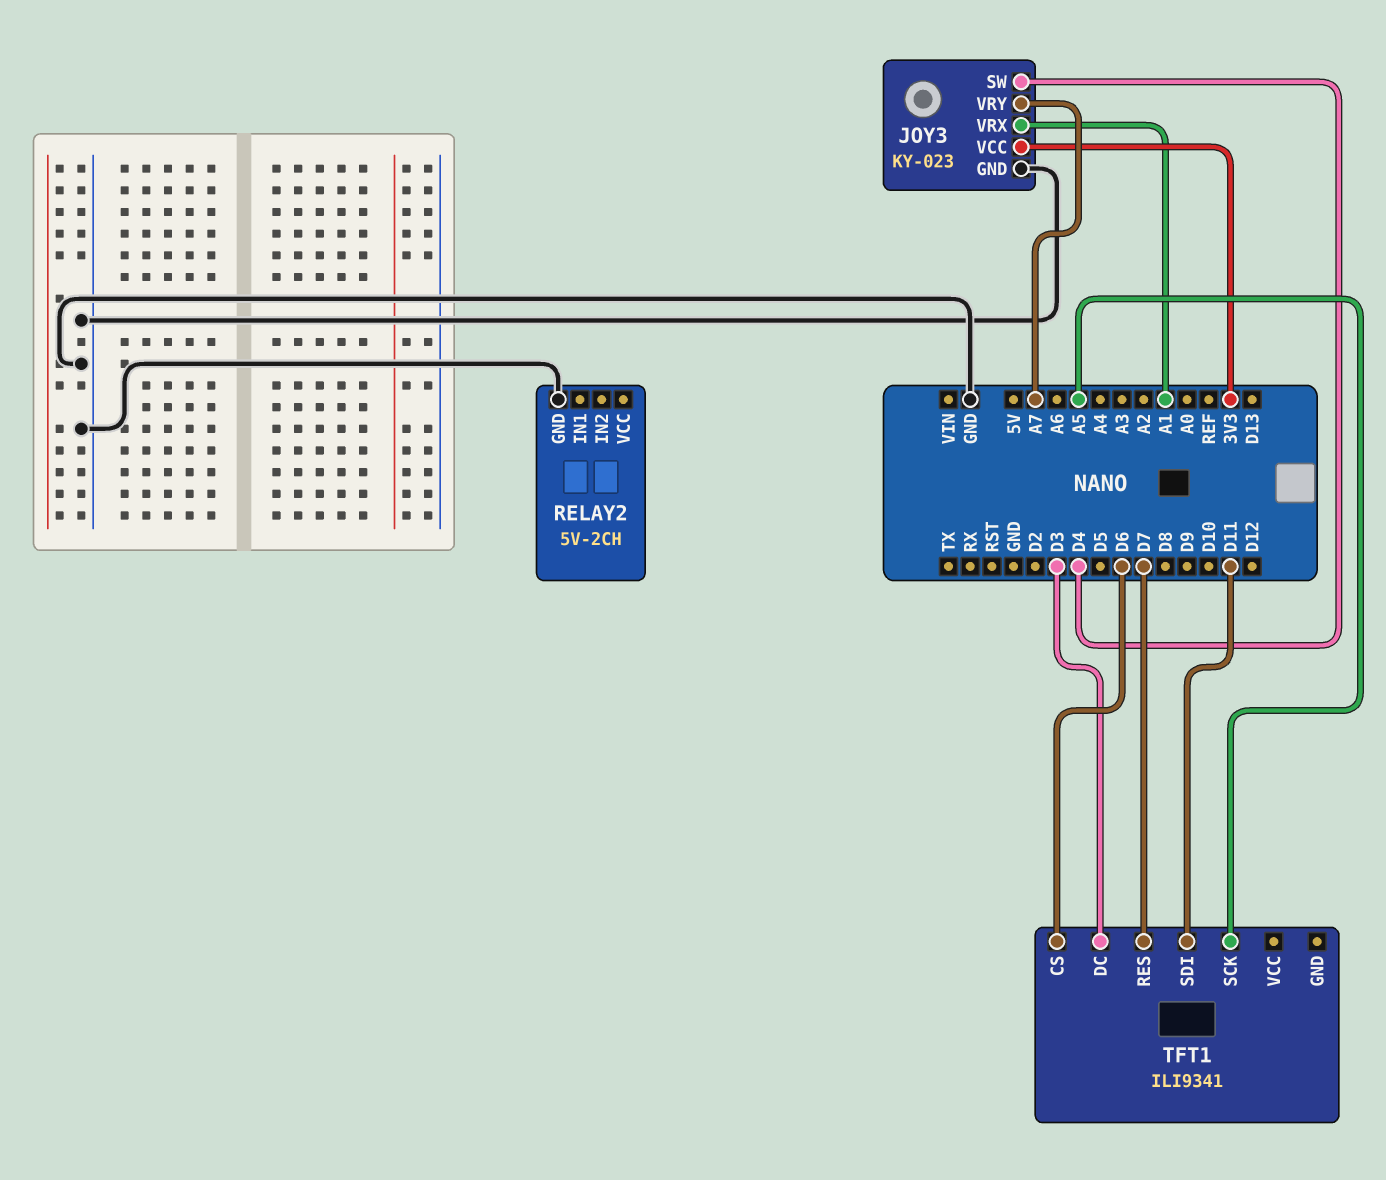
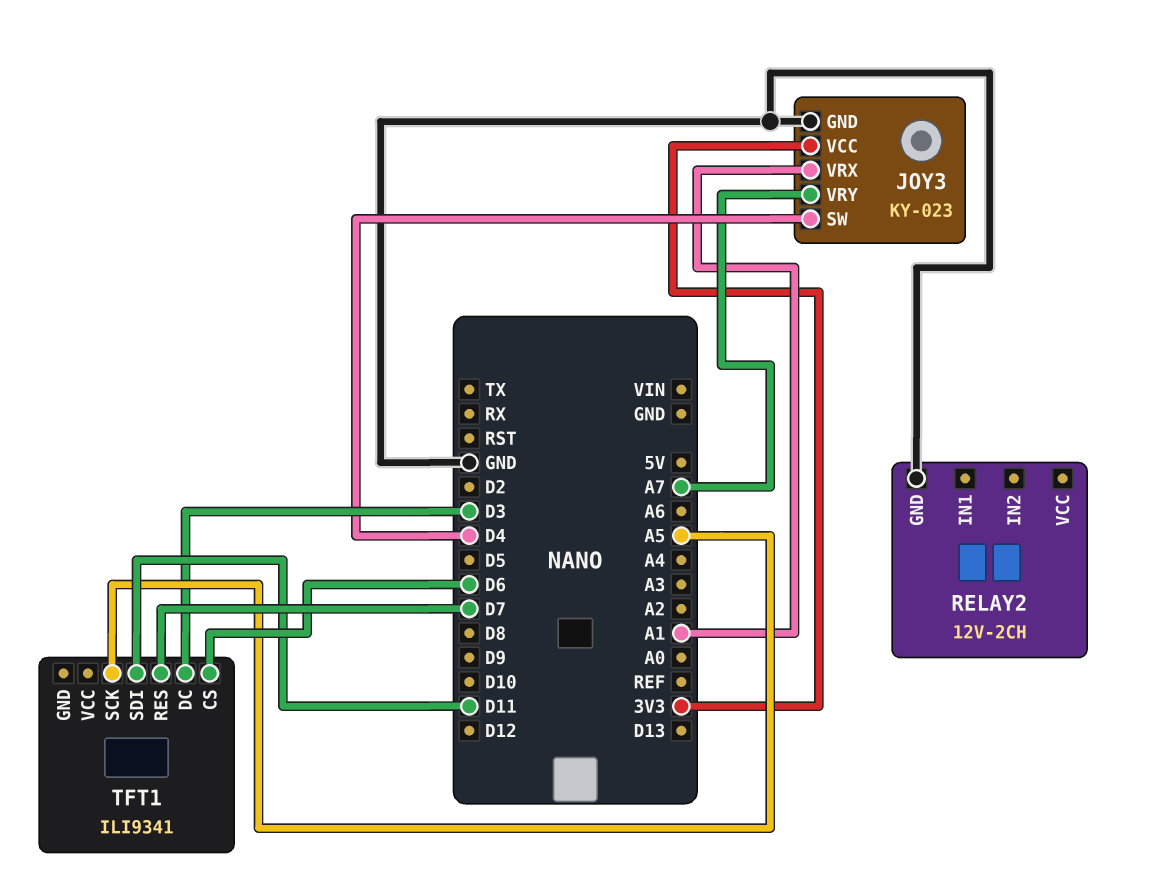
RELAY2: 5V-2CH -> 12V-2CH

